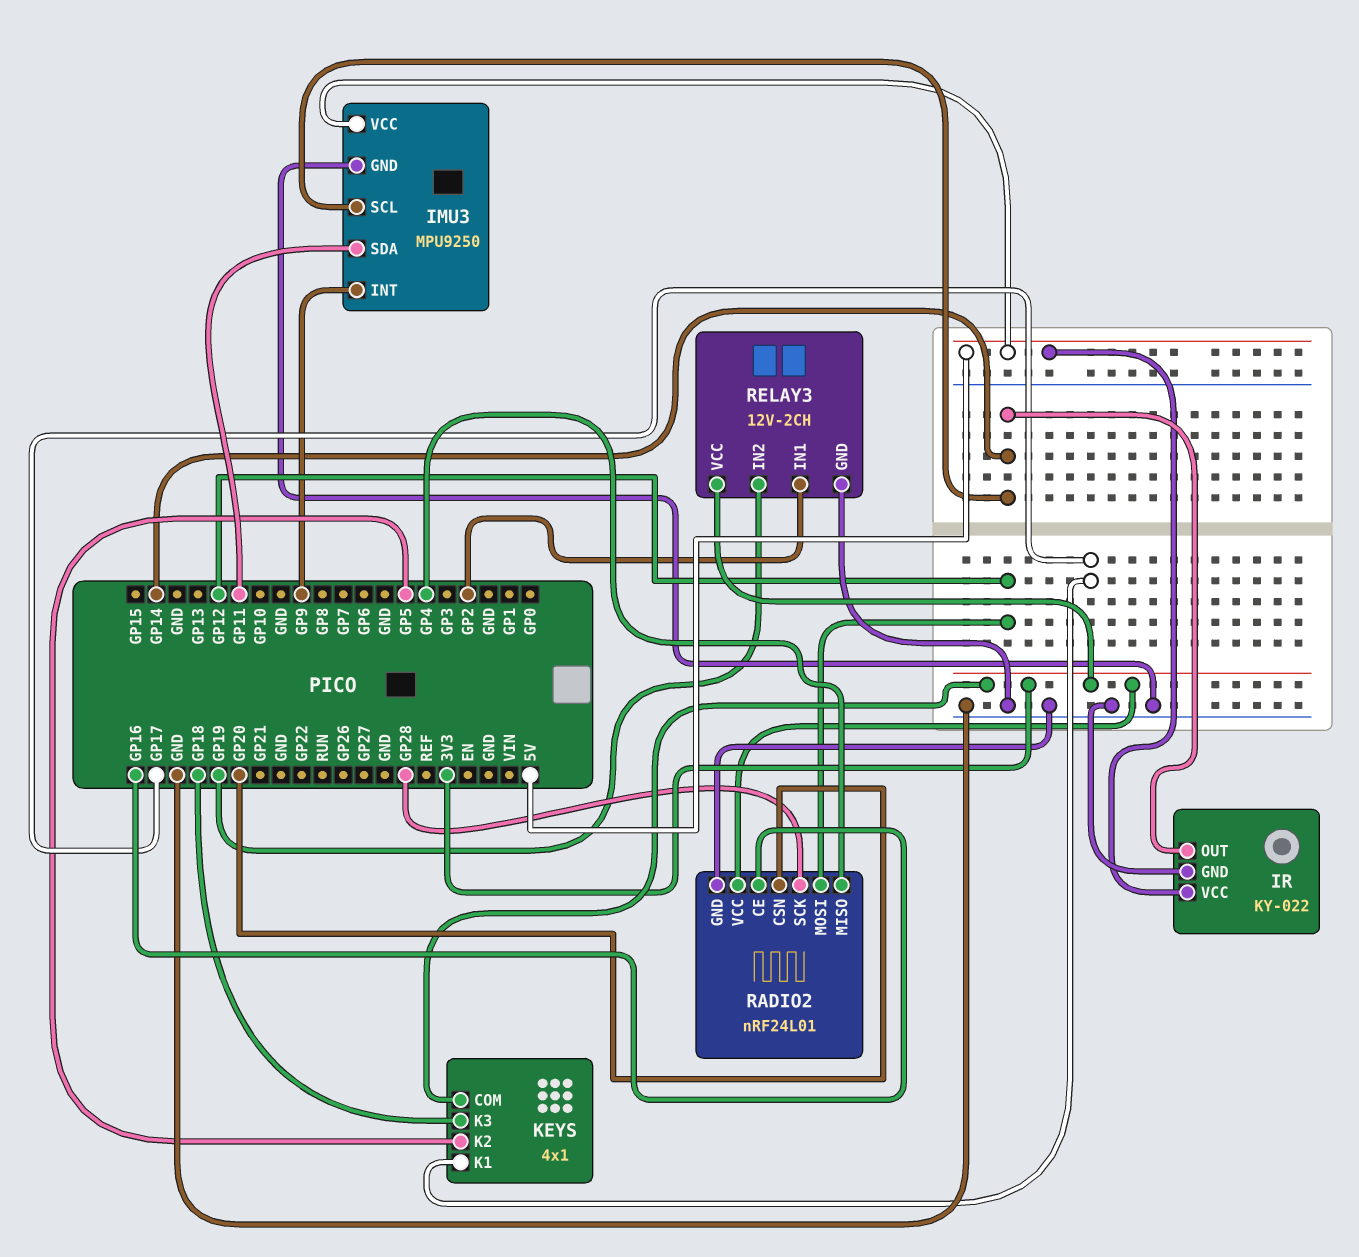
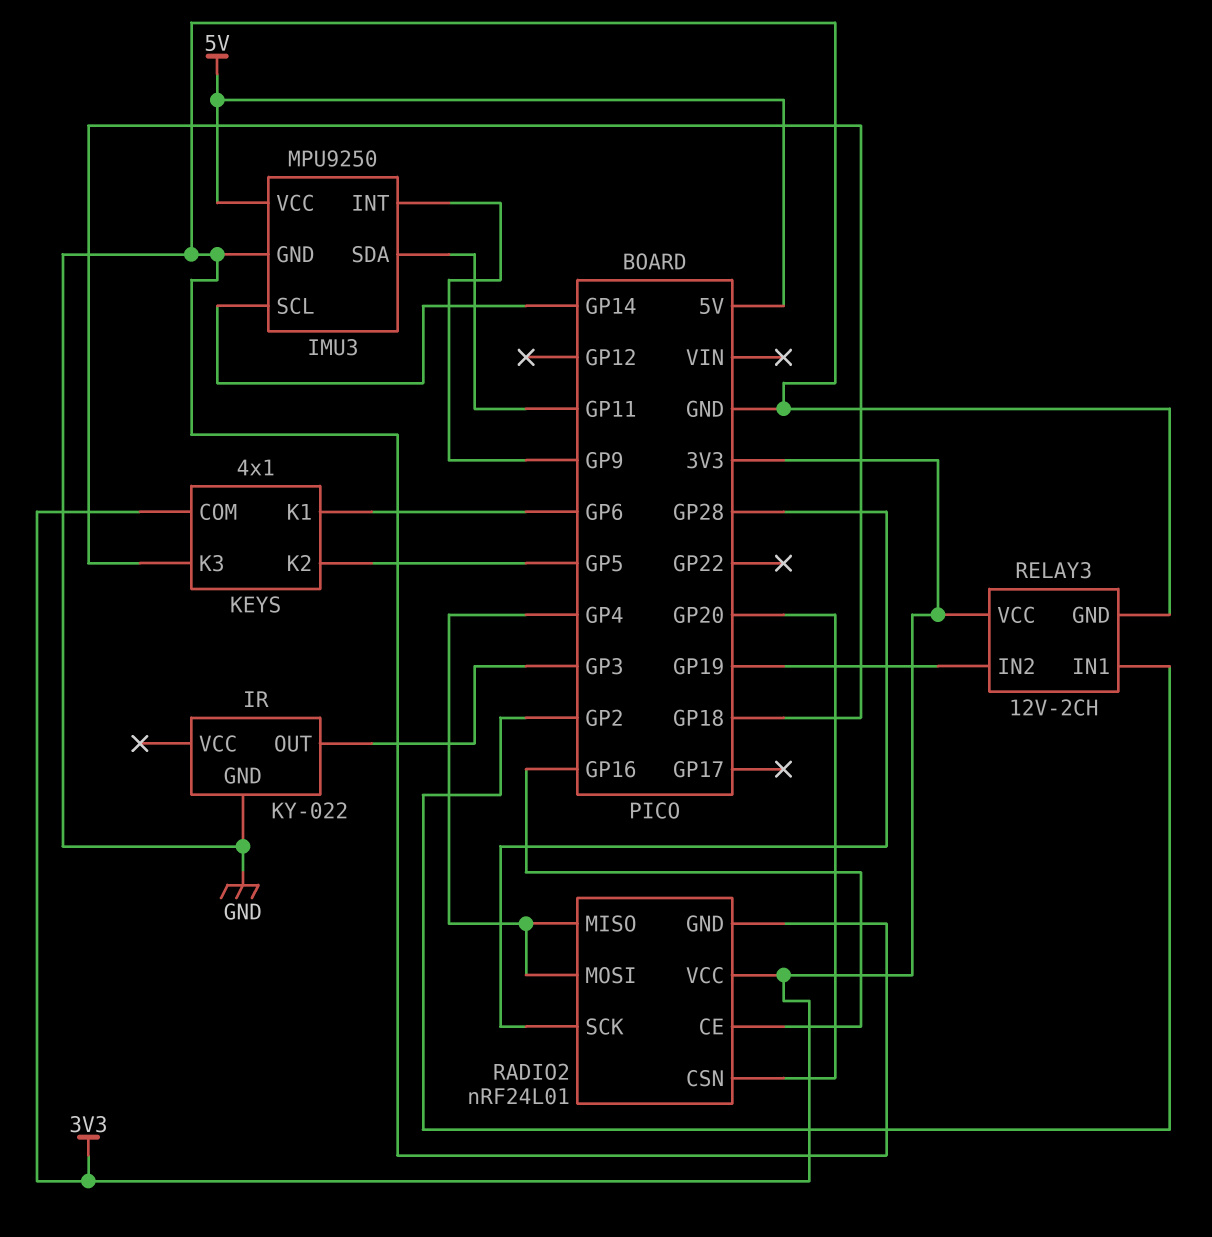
IR pin OUT: GP14 -> GP3
IR pin VCC: 5V -> none
KEYS pin K1: GP17 -> GP6
RADIO2 pin MOSI: GP12 -> GP4

